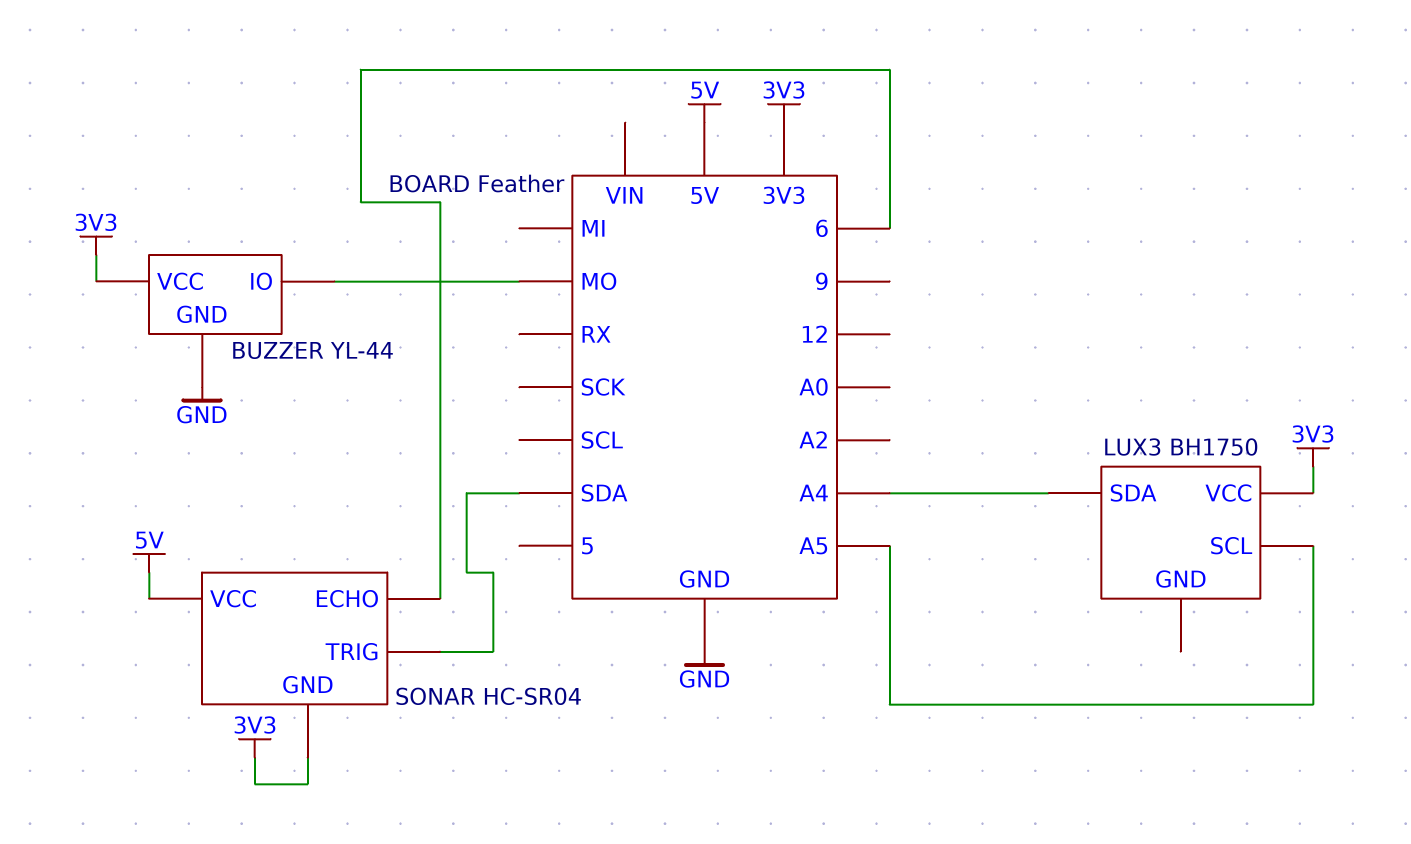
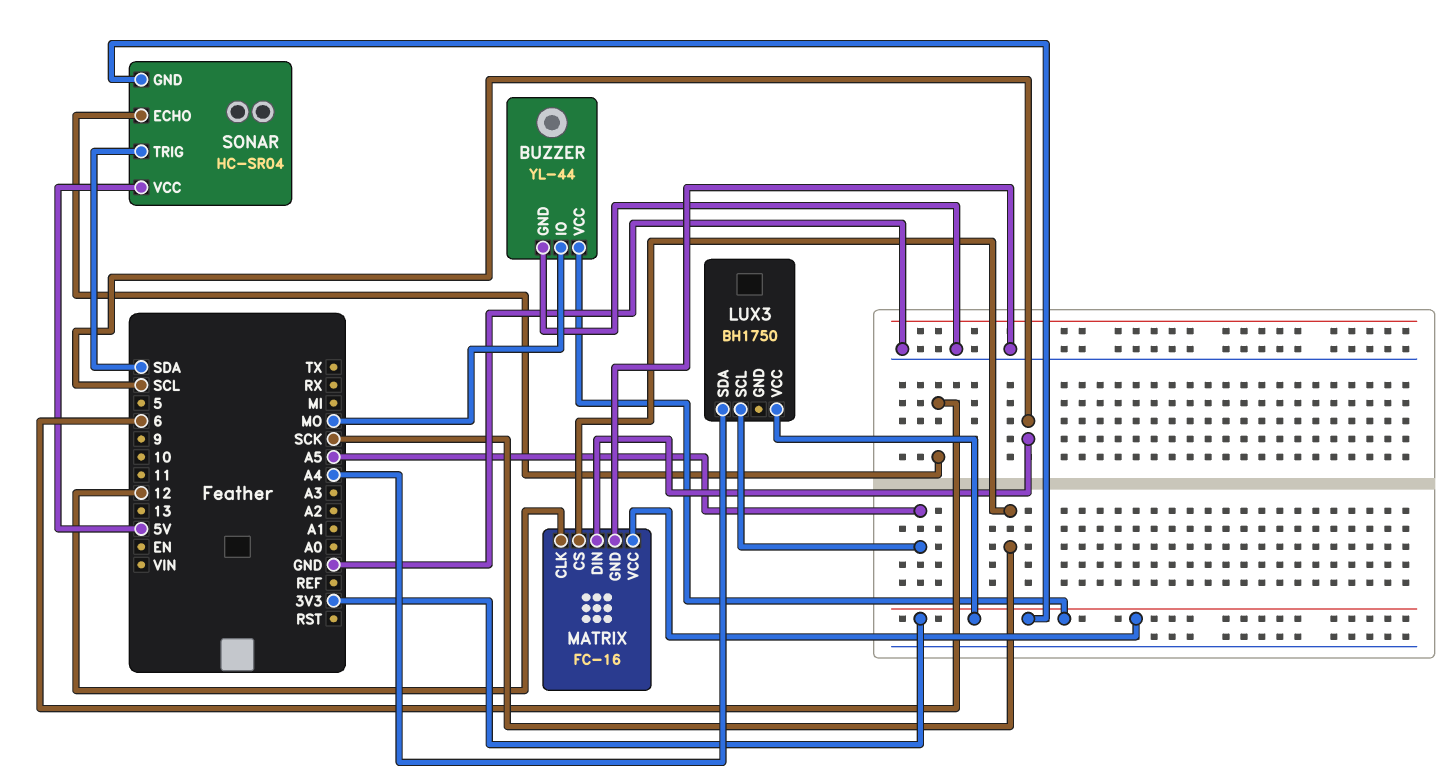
MATRIX: none -> FC-16
MATRIX pin CLK: none -> 12
MATRIX pin CS: none -> SCK
MATRIX pin DIN: none -> SCL
MATRIX pin GND: none -> GND
MATRIX pin VCC: none -> 3V3

